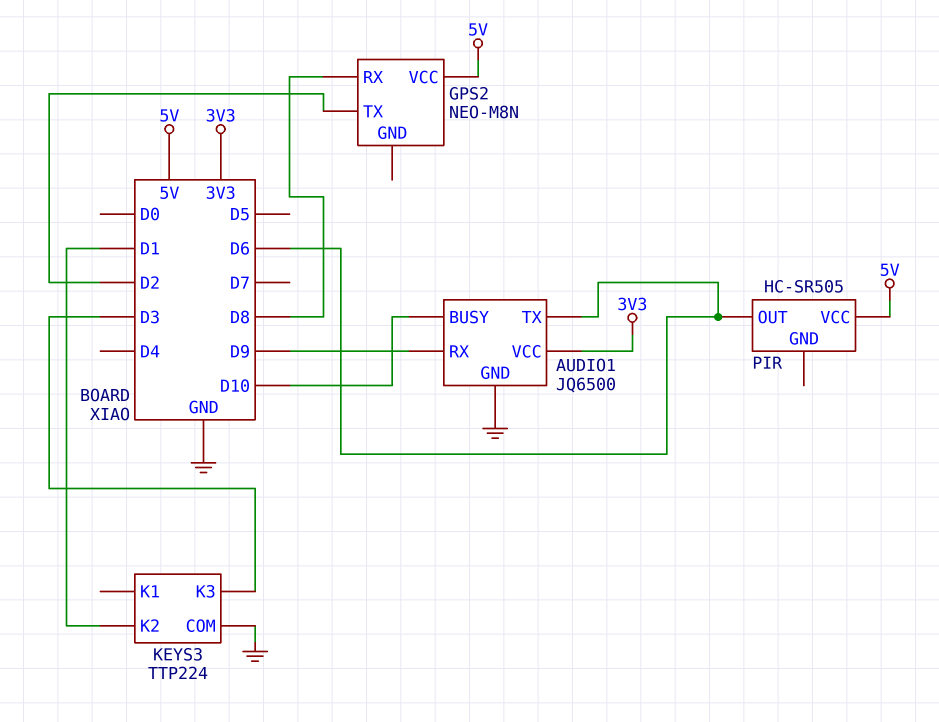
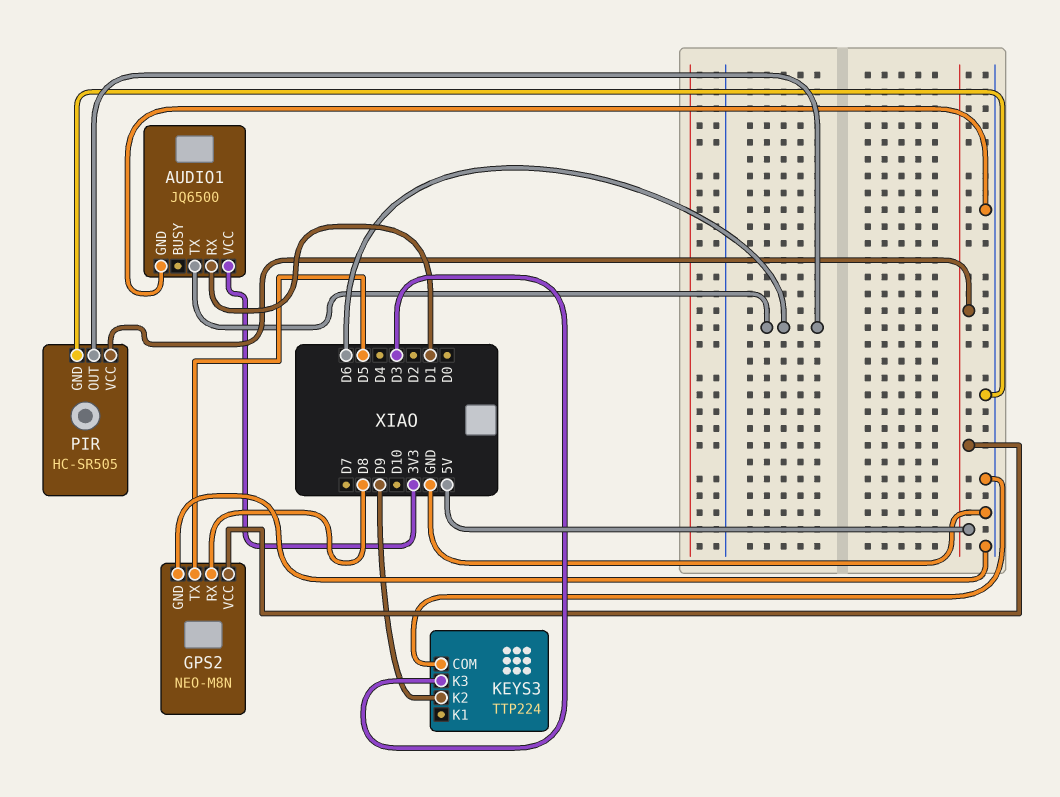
AUDIO1 pin BUSY: D10 -> none
AUDIO1 pin RX: D9 -> D1
GPS2 pin GND: none -> GND
GPS2 pin TX: D2 -> D5
KEYS3 pin K2: D1 -> D9
PIR pin GND: none -> GND

